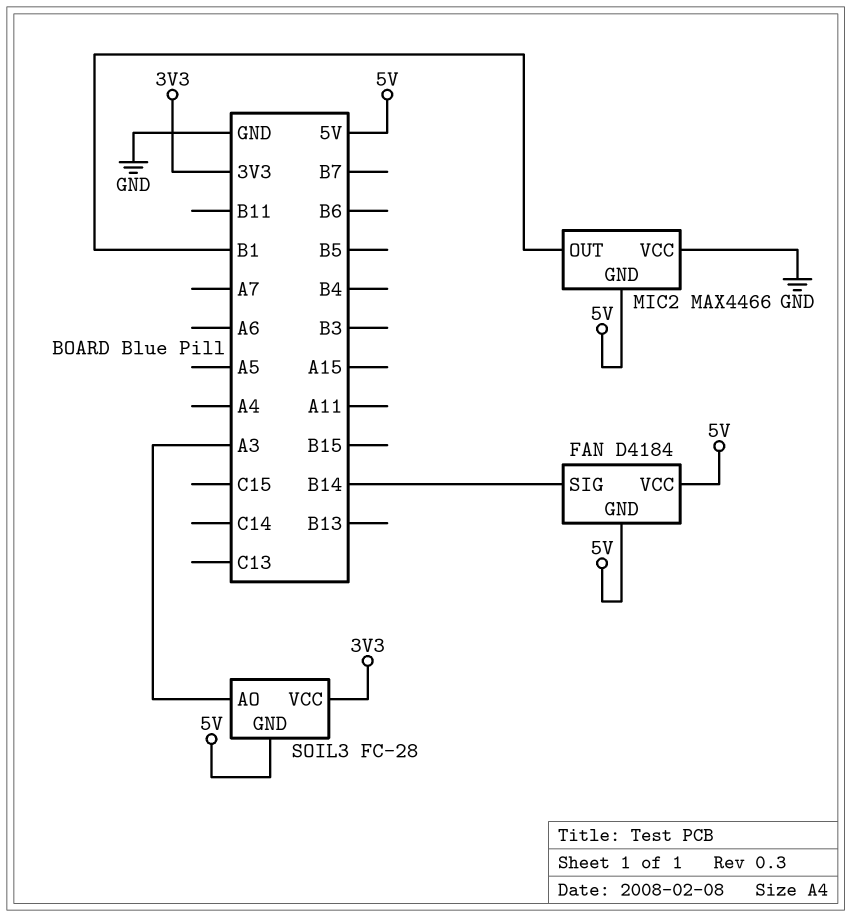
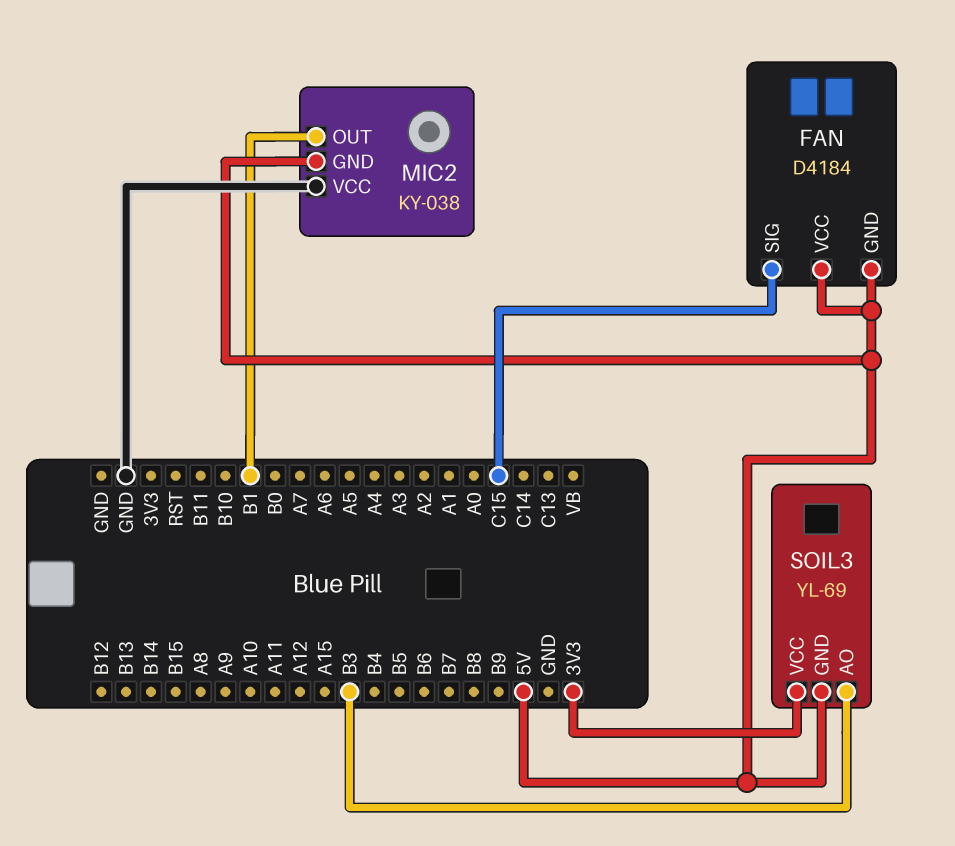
FAN pin SIG: B14 -> C15
MIC2: MAX4466 -> KY-038
SOIL3: FC-28 -> YL-69
SOIL3 pin AO: A3 -> B3

